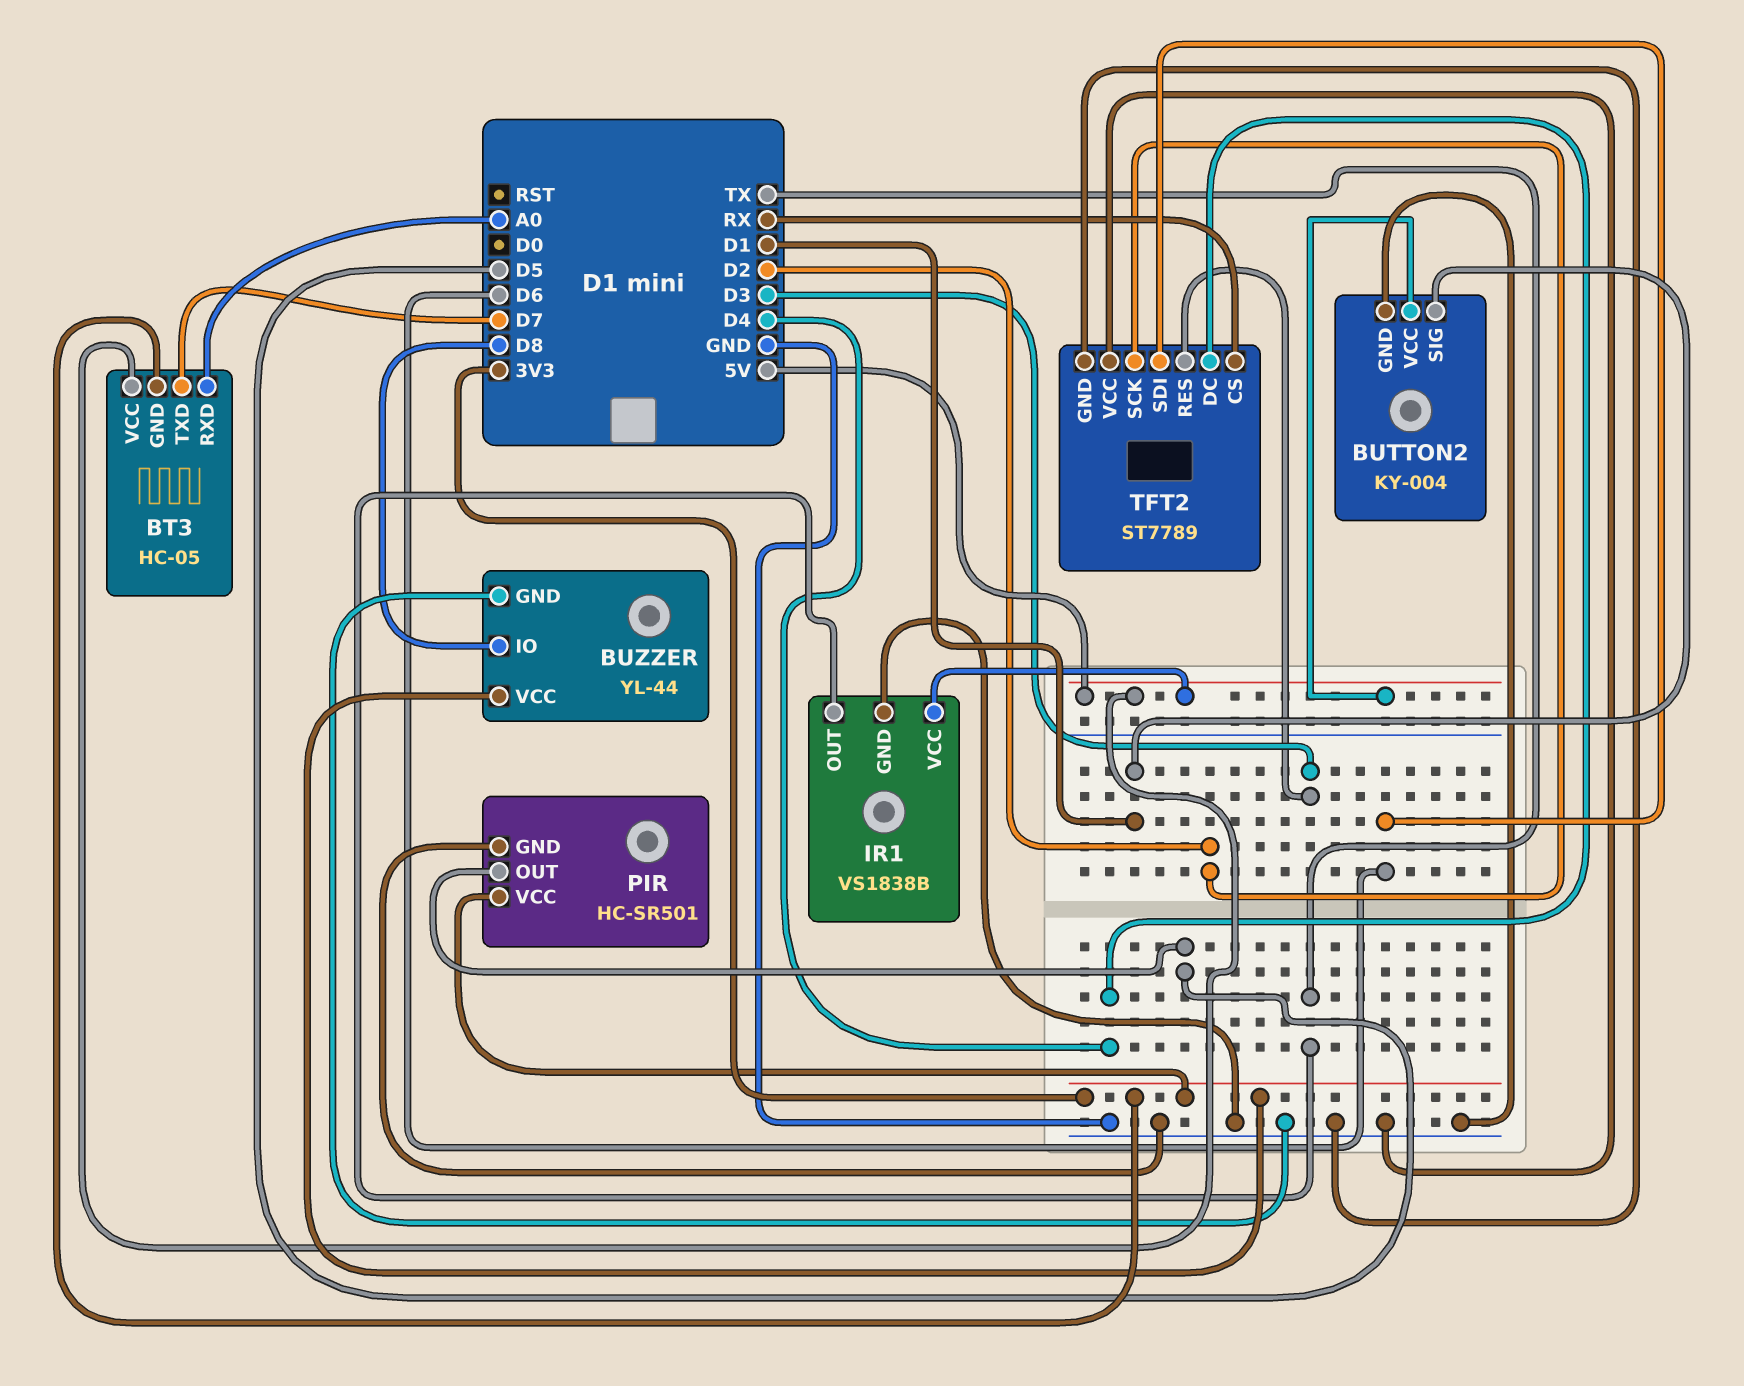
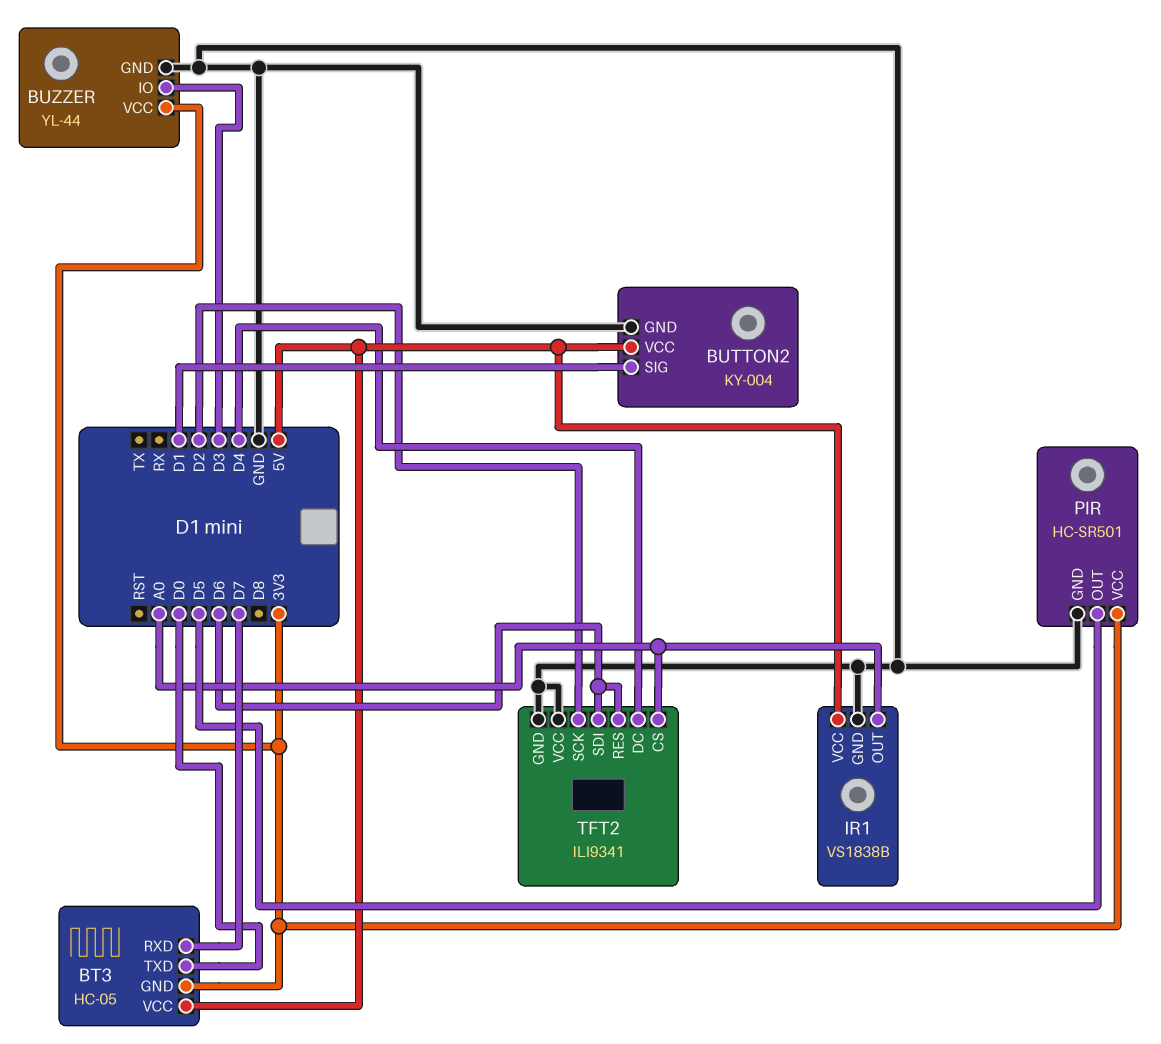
BT3 pin RXD: A0 -> D7
BT3 pin TXD: D7 -> D0
BUZZER pin IO: D8 -> D3
IR1 pin OUT: TX -> A0
TFT2: ST7789 -> ILI9341
TFT2 pin CS: RX -> A0
TFT2 pin RES: D3 -> D6

